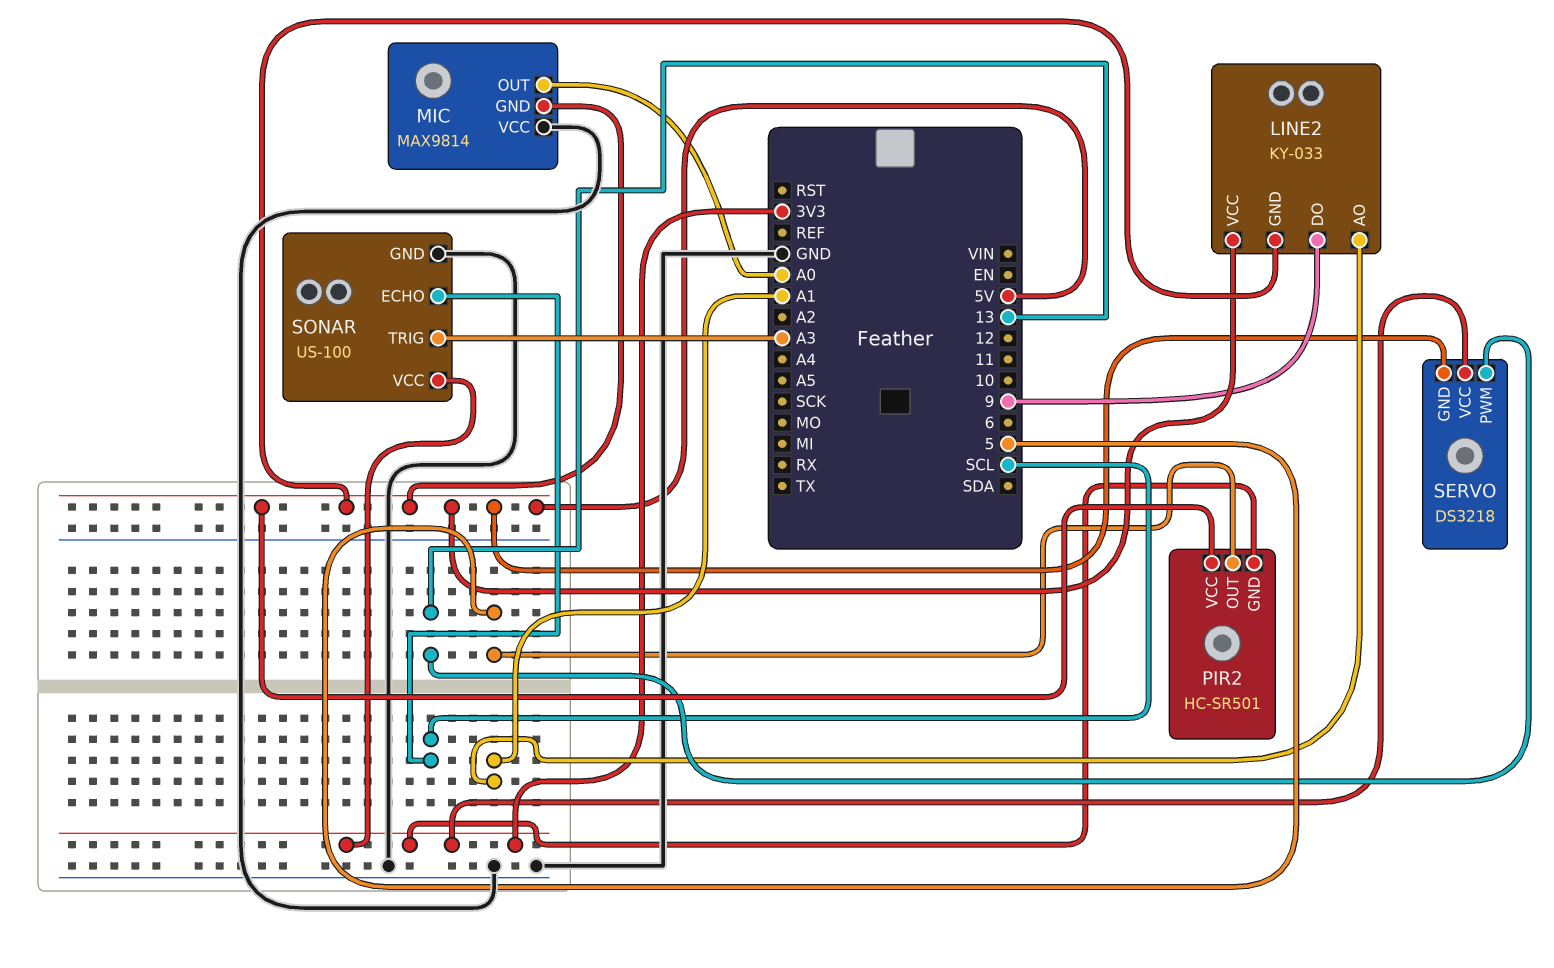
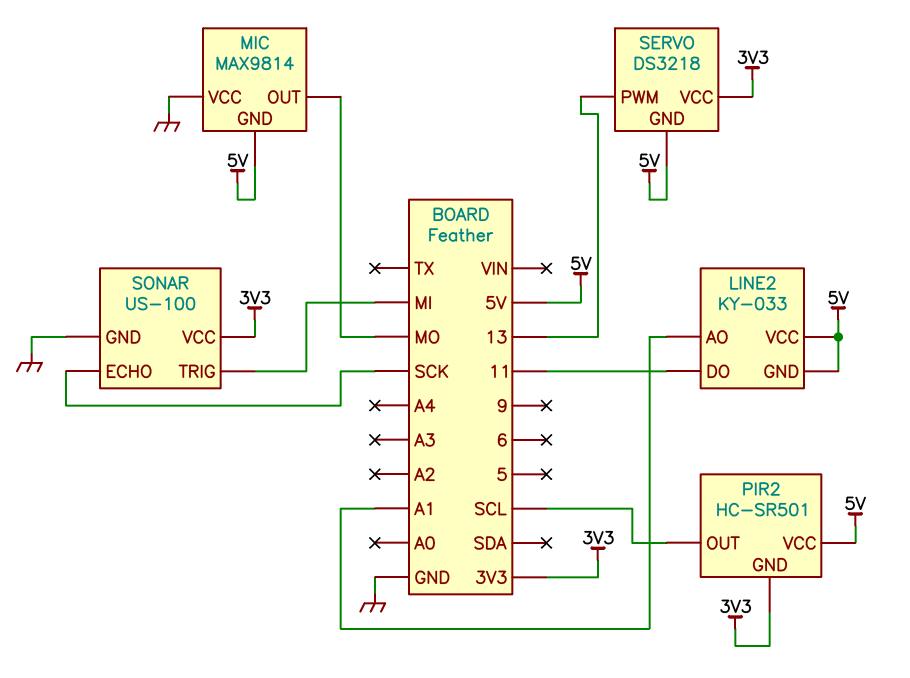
LINE2 pin DO: 9 -> 11
MIC pin OUT: A0 -> MO
PIR2 pin OUT: 5 -> SCL
SONAR pin ECHO: SCL -> SCK
SONAR pin TRIG: A3 -> MI

